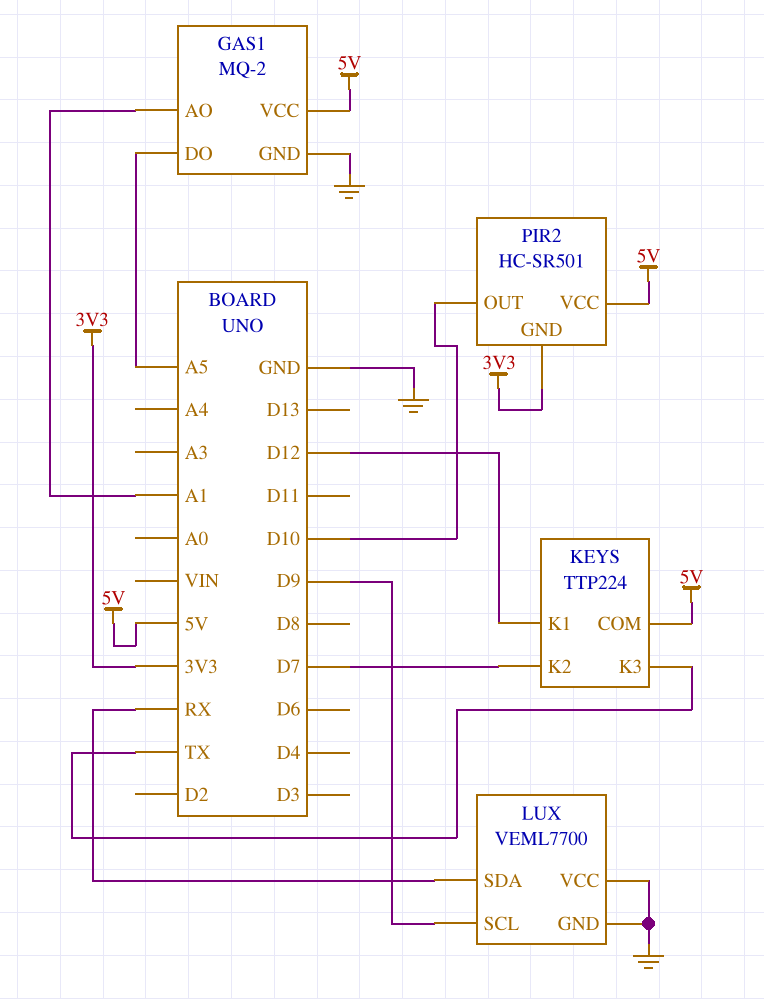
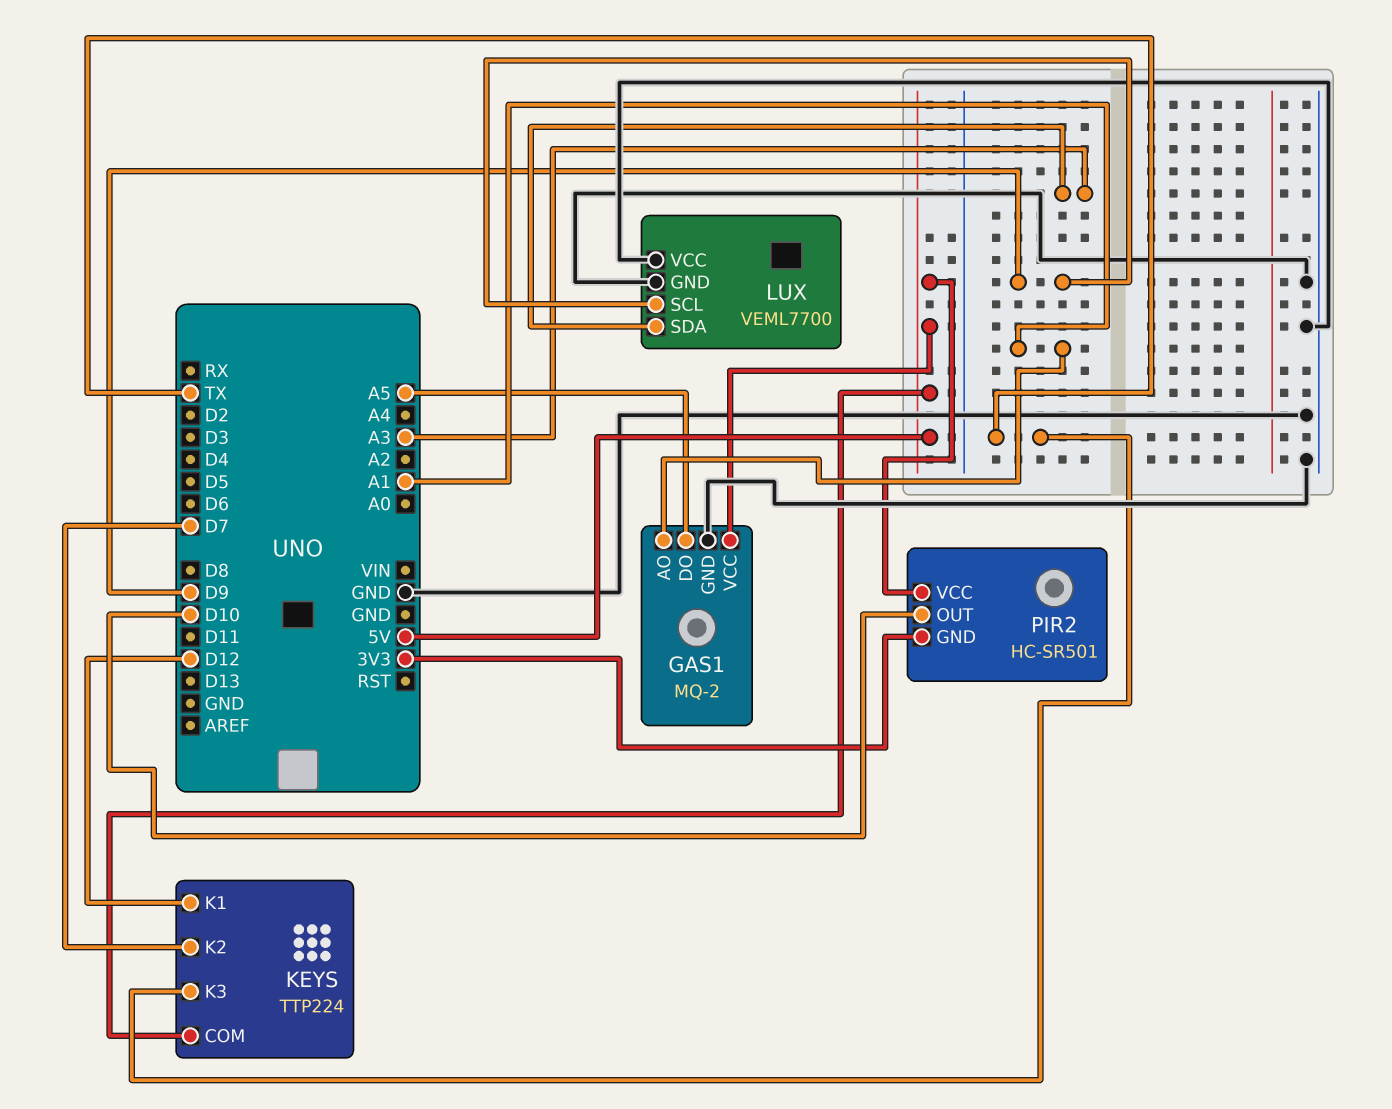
LUX pin SDA: RX -> A3

